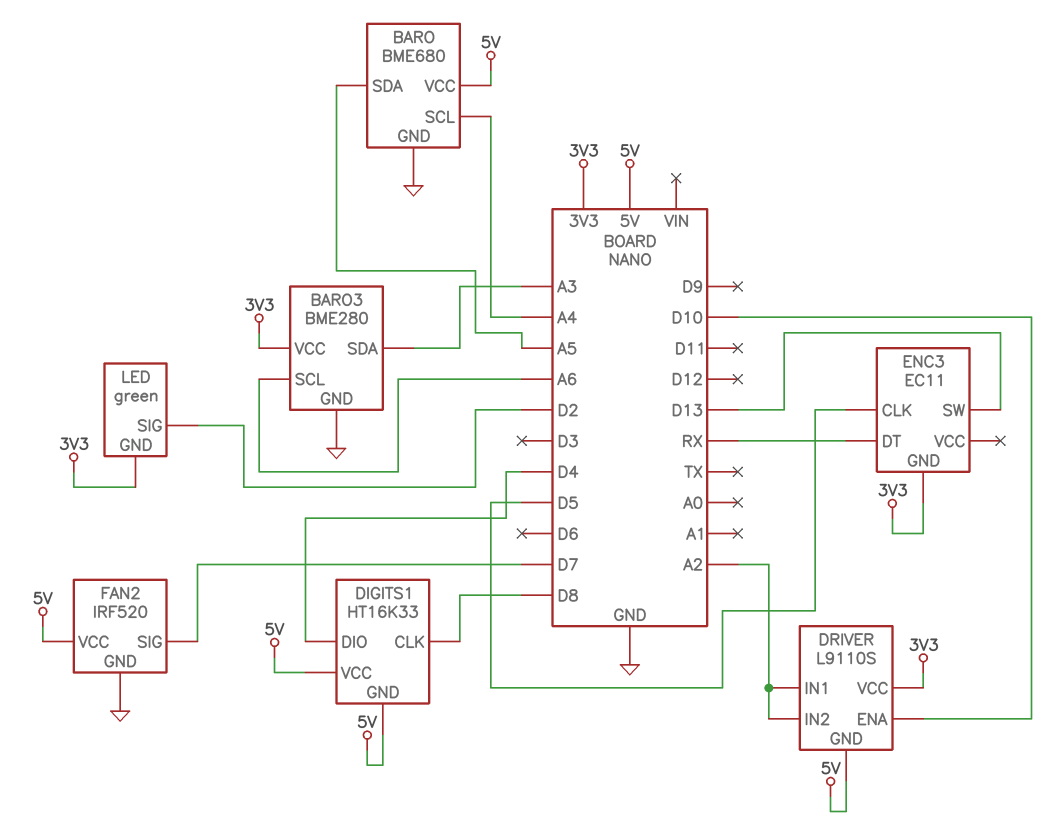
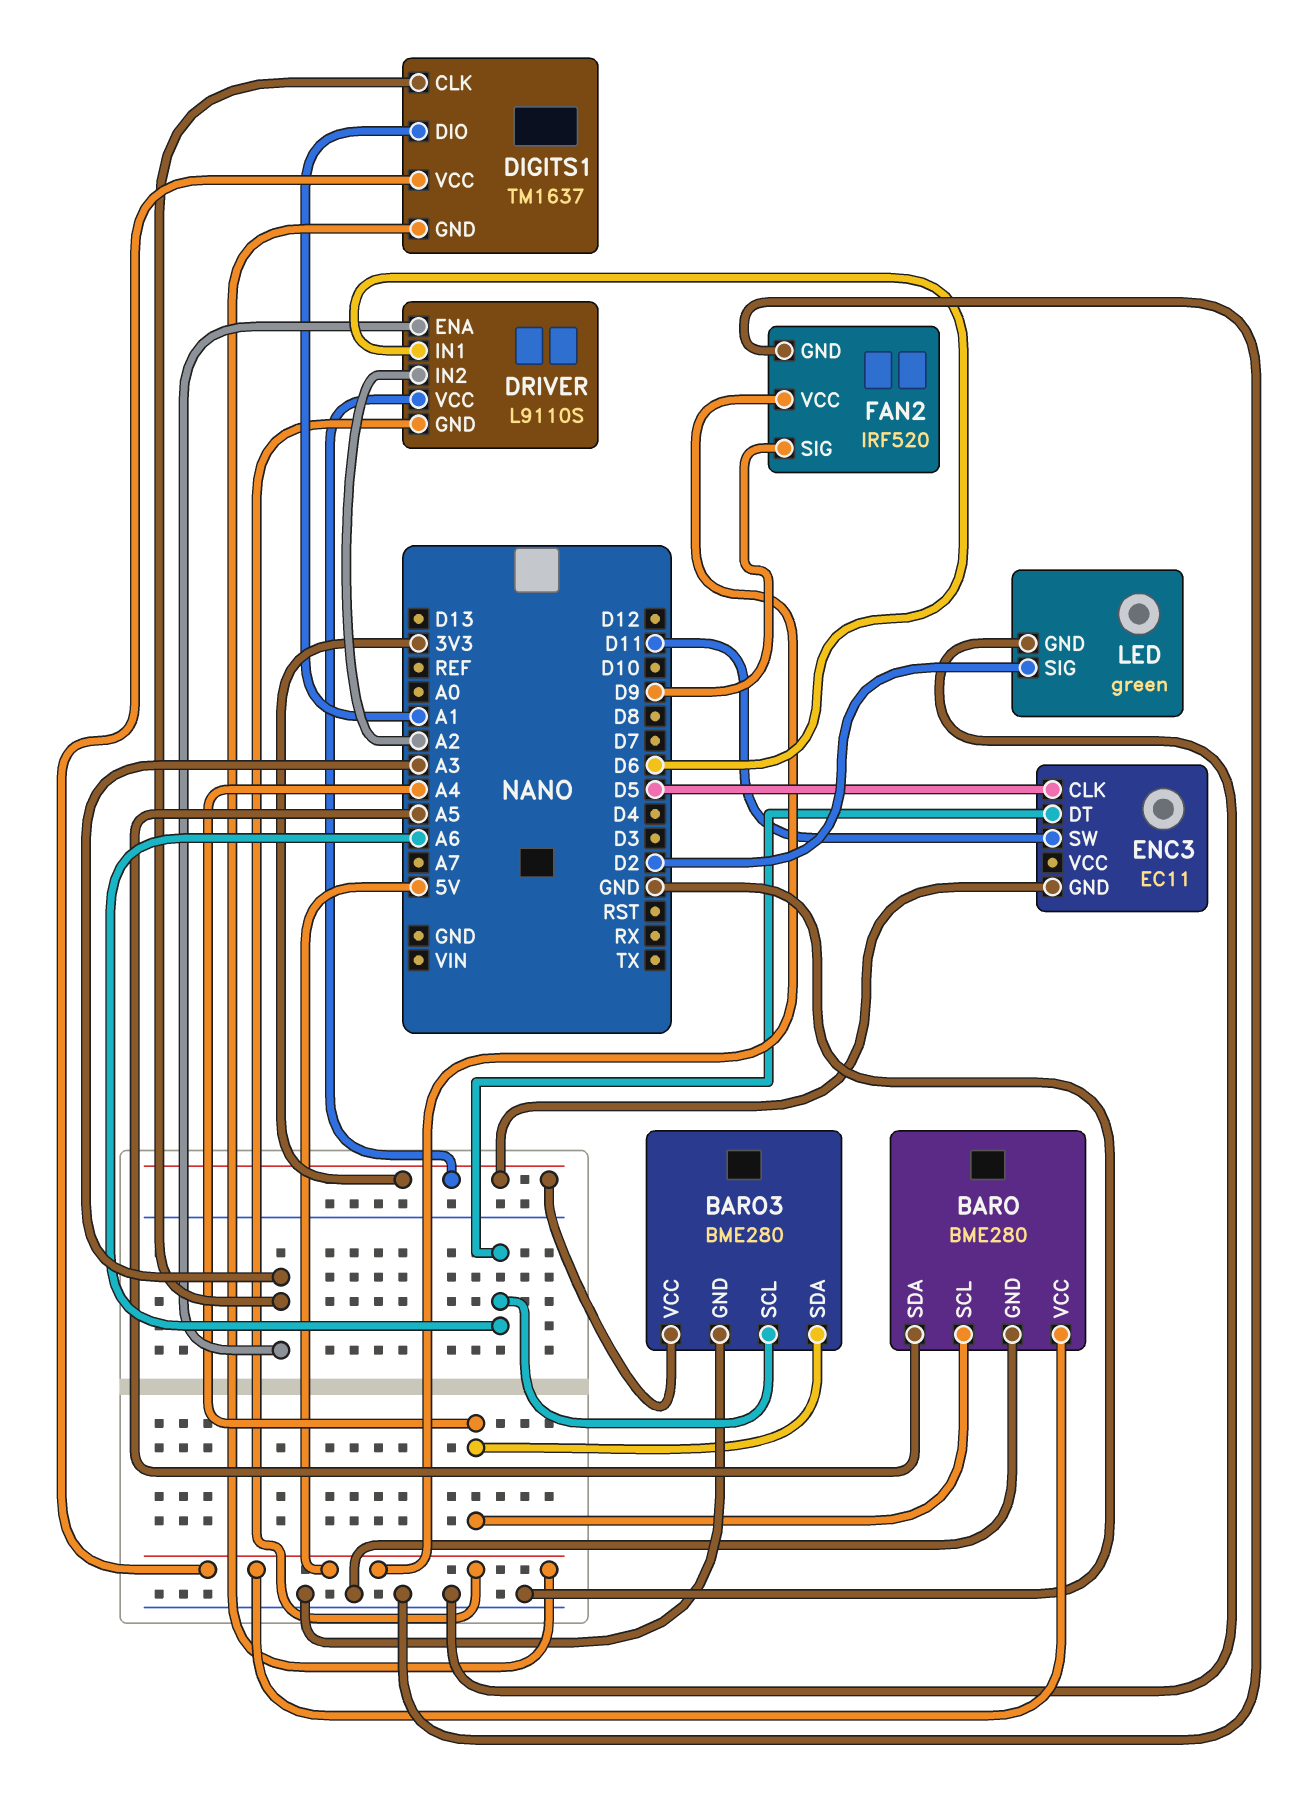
BARO: BME680 -> BME280
BARO3 pin SDA: A3 -> A4
DIGITS1: HT16K33 -> TM1637
DIGITS1 pin CLK: D8 -> A3
DIGITS1 pin DIO: D4 -> A1
DRIVER pin ENA: D10 -> A3
DRIVER pin IN1: A2 -> D6
ENC3 pin DT: RX -> A6
ENC3 pin SW: D13 -> D11
FAN2 pin SIG: D7 -> D9
LED pin GND: 3V3 -> GND

